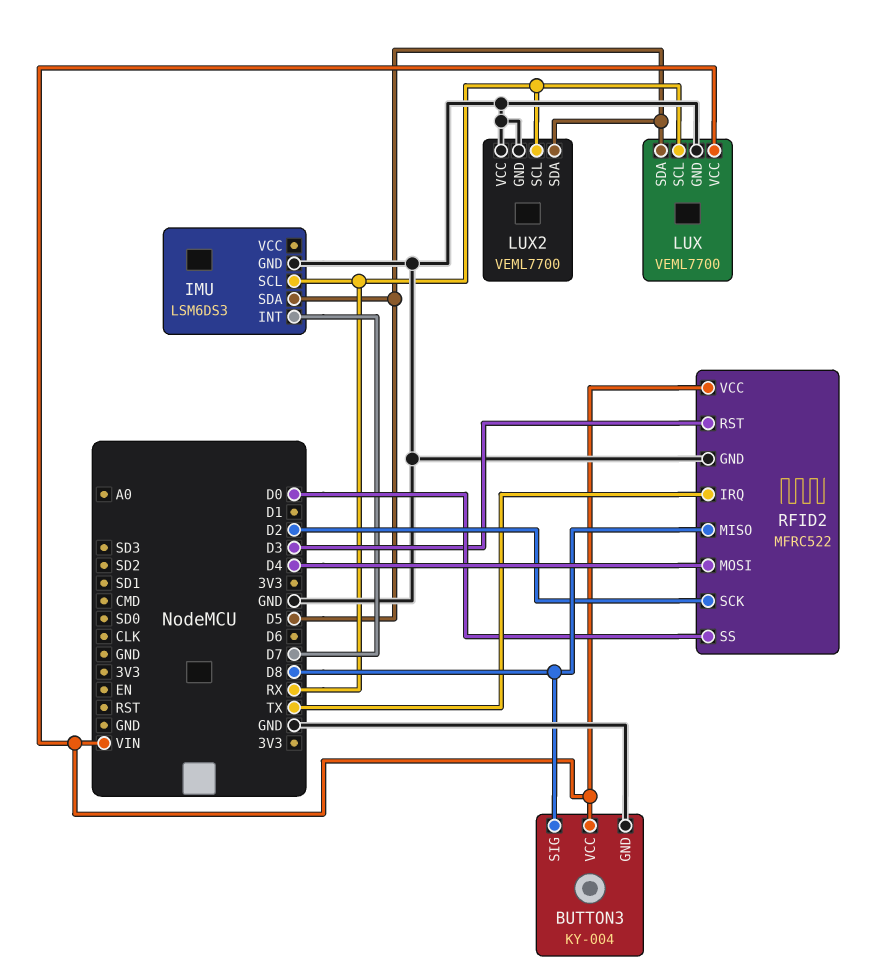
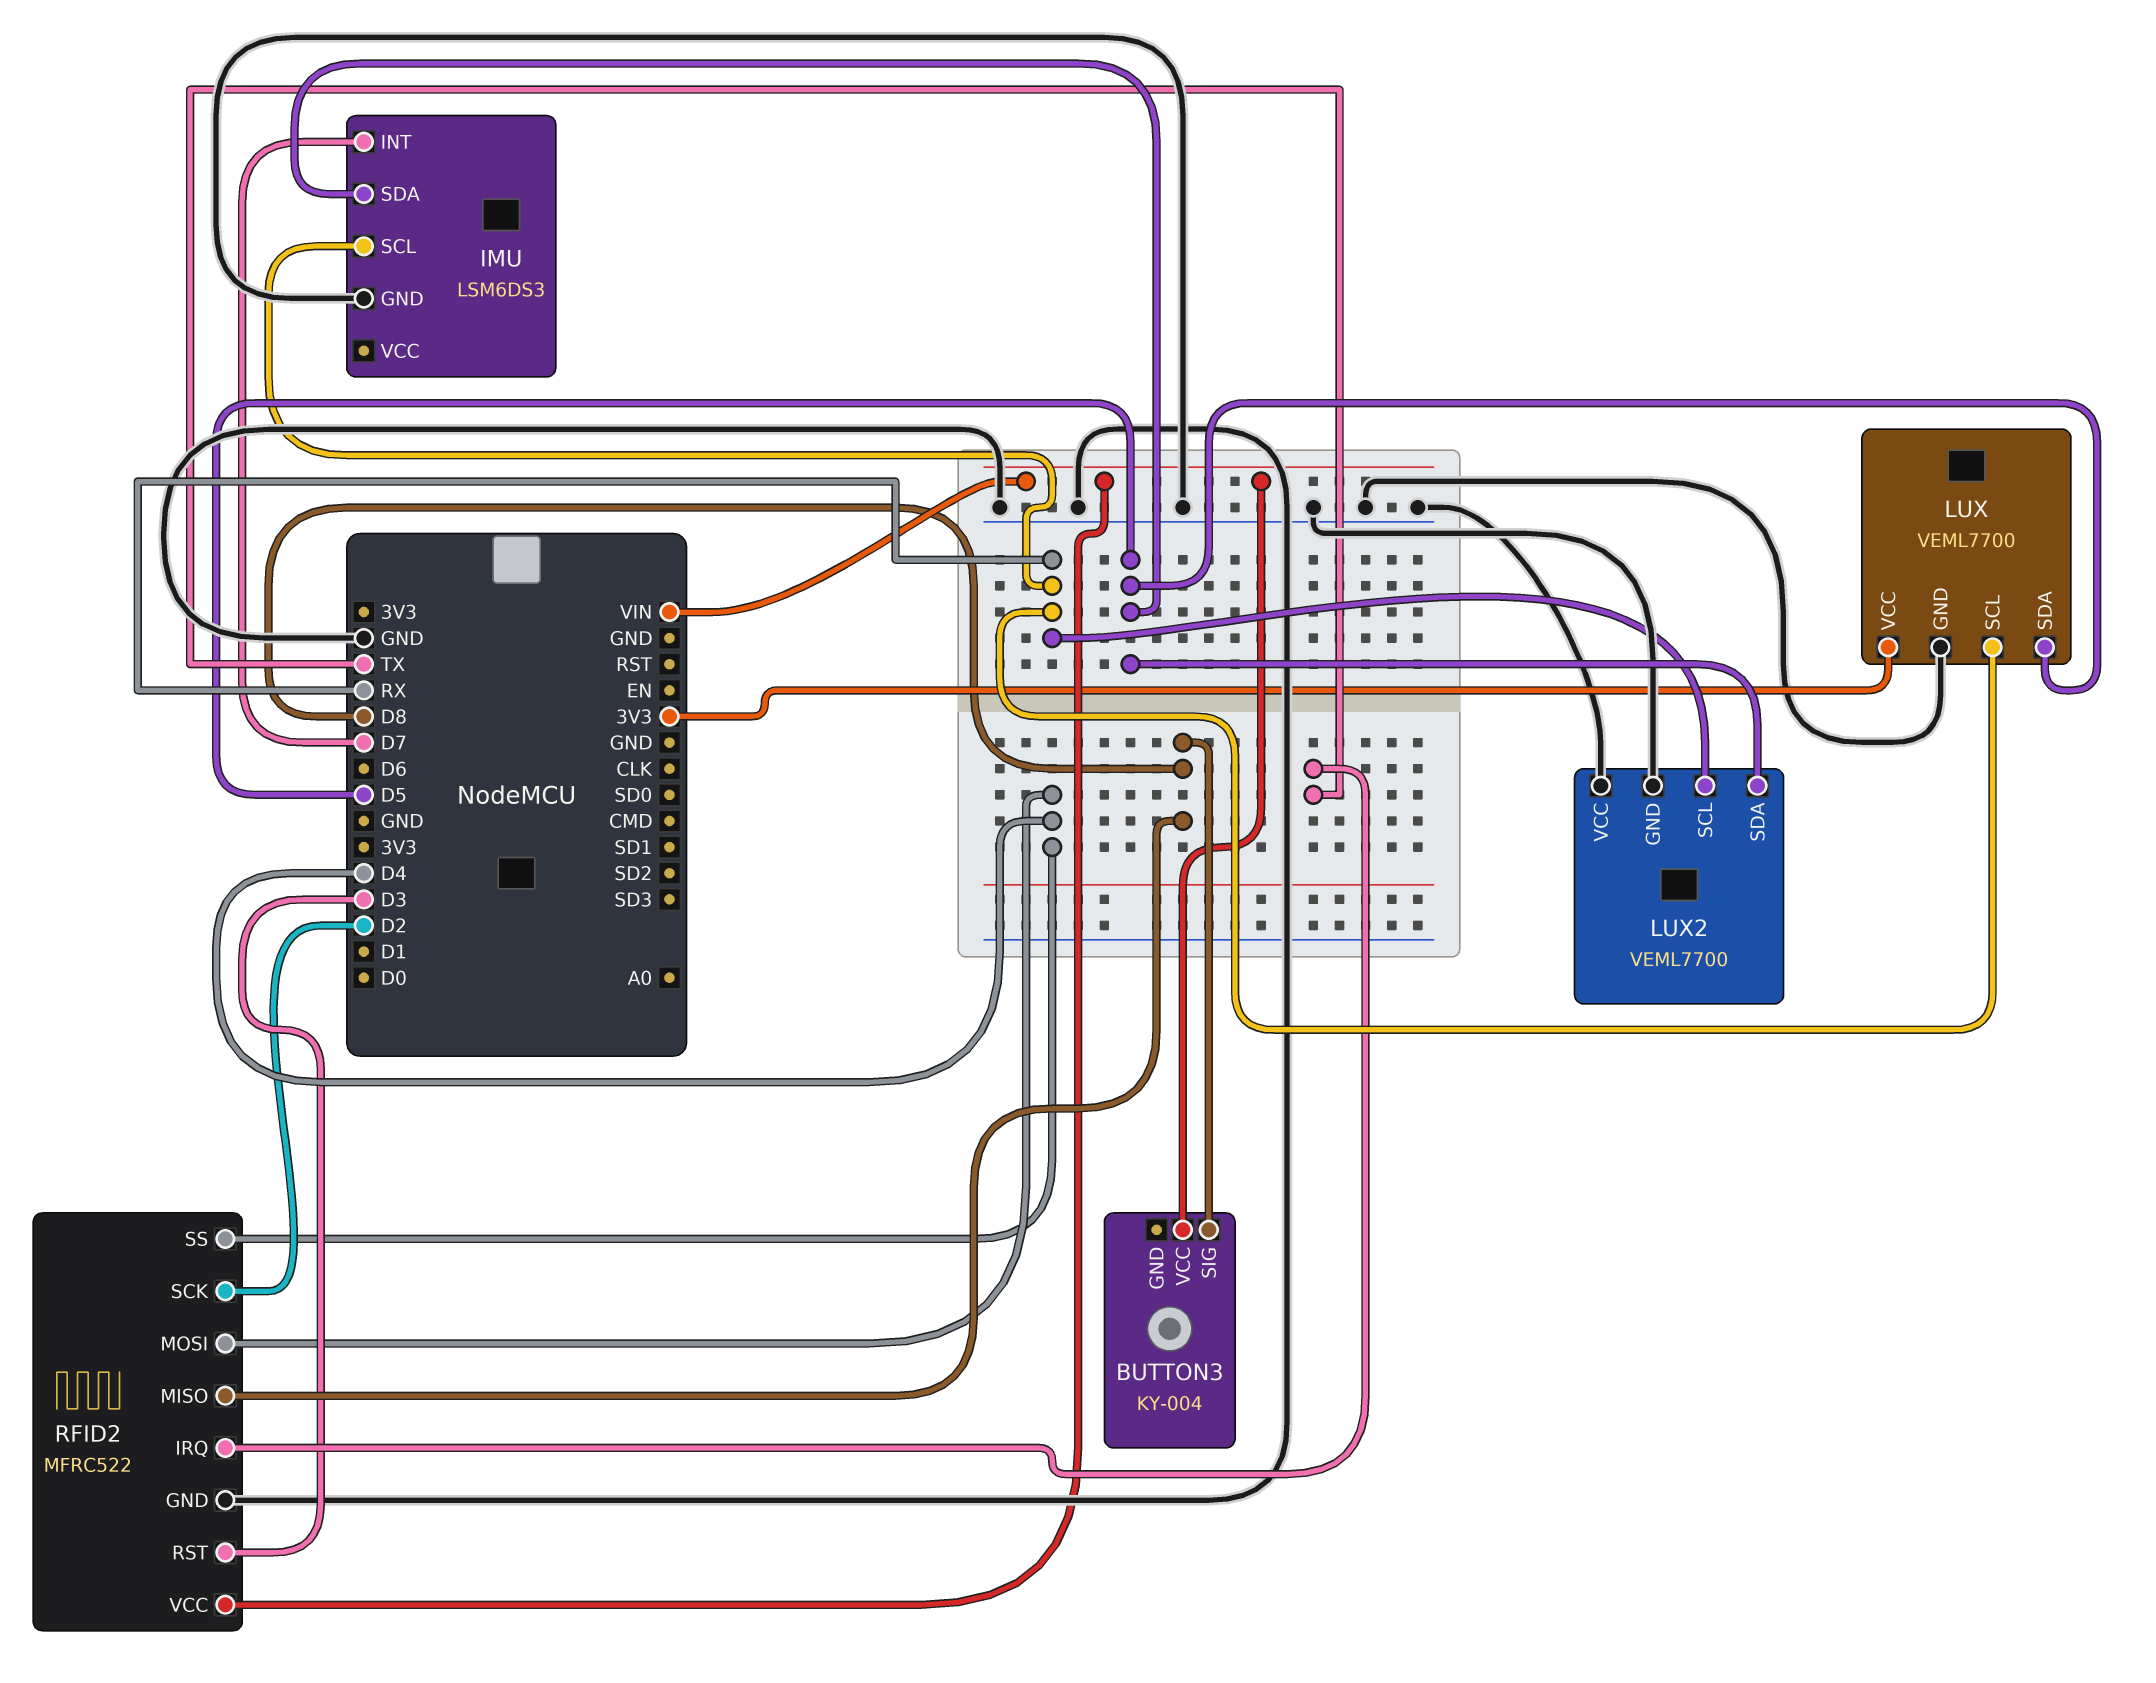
BUTTON3 pin GND: GND -> none
LUX pin VCC: VIN -> 3V3
RFID2 pin SS: D0 -> D4

